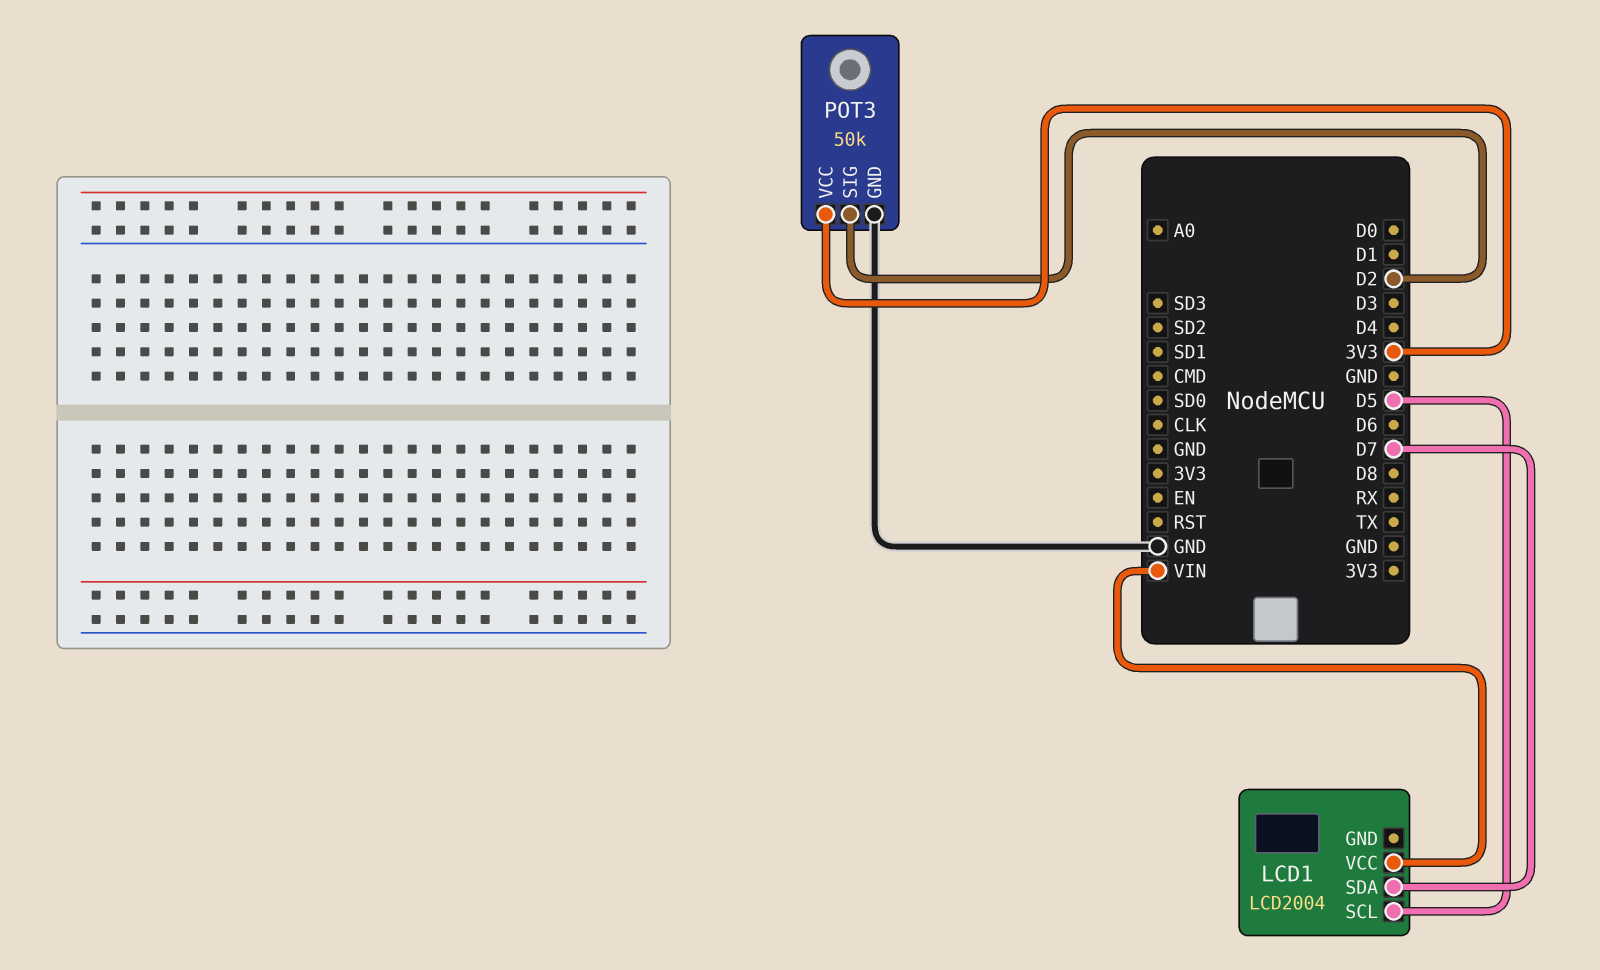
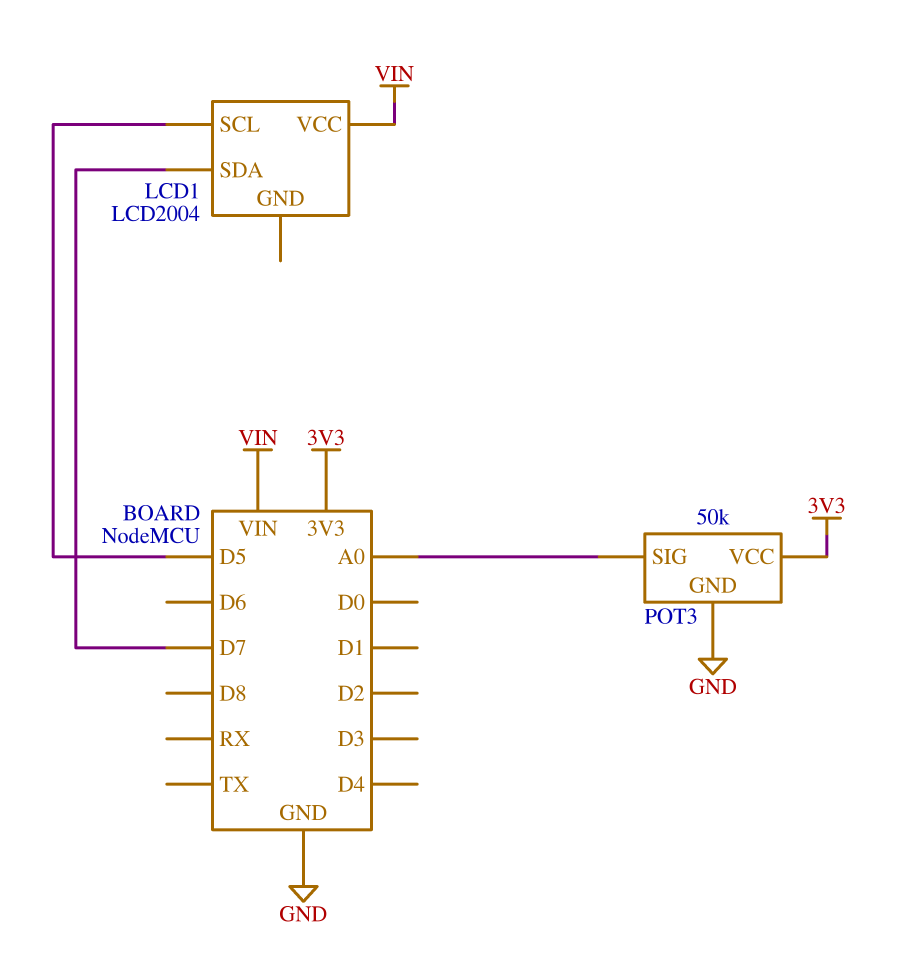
POT3 pin SIG: D2 -> A0

